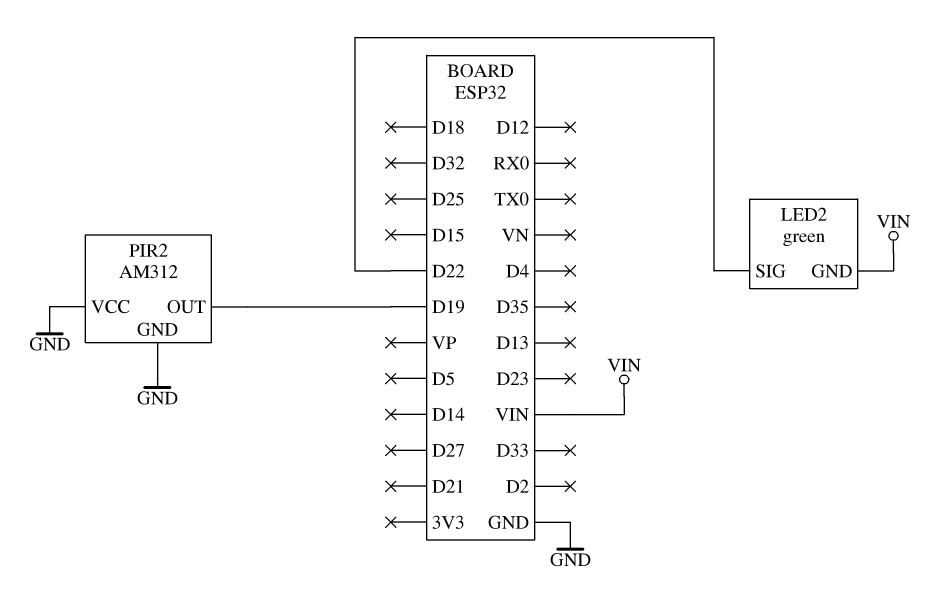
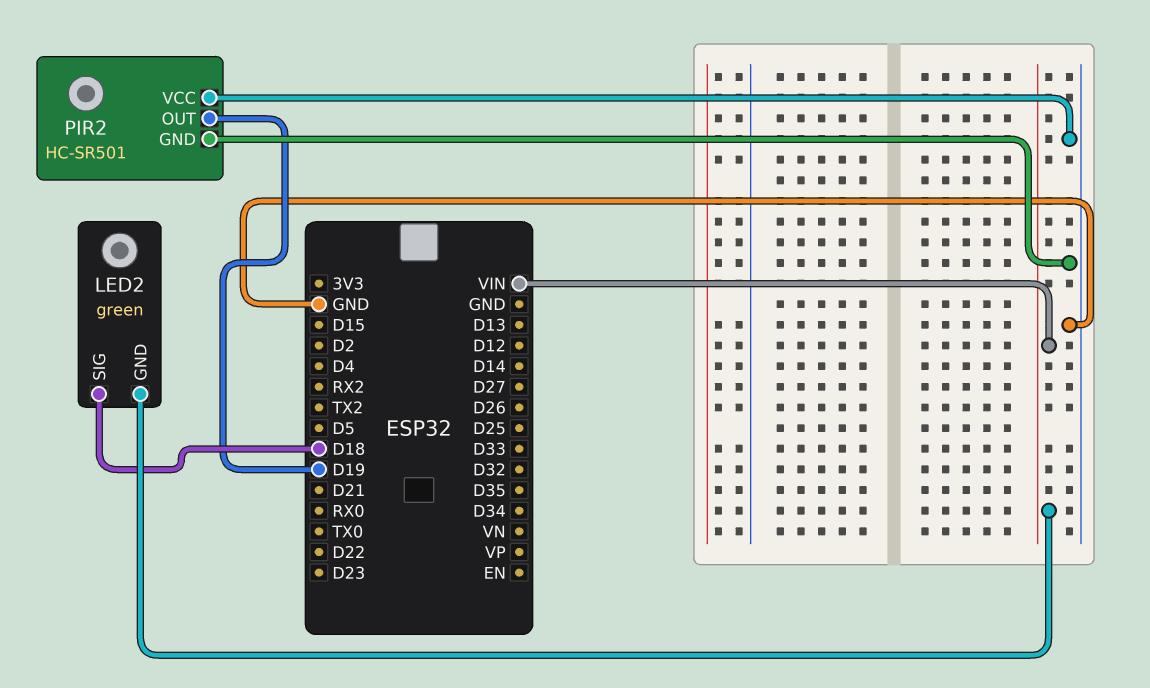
LED2 pin SIG: D22 -> D18
PIR2: AM312 -> HC-SR501

